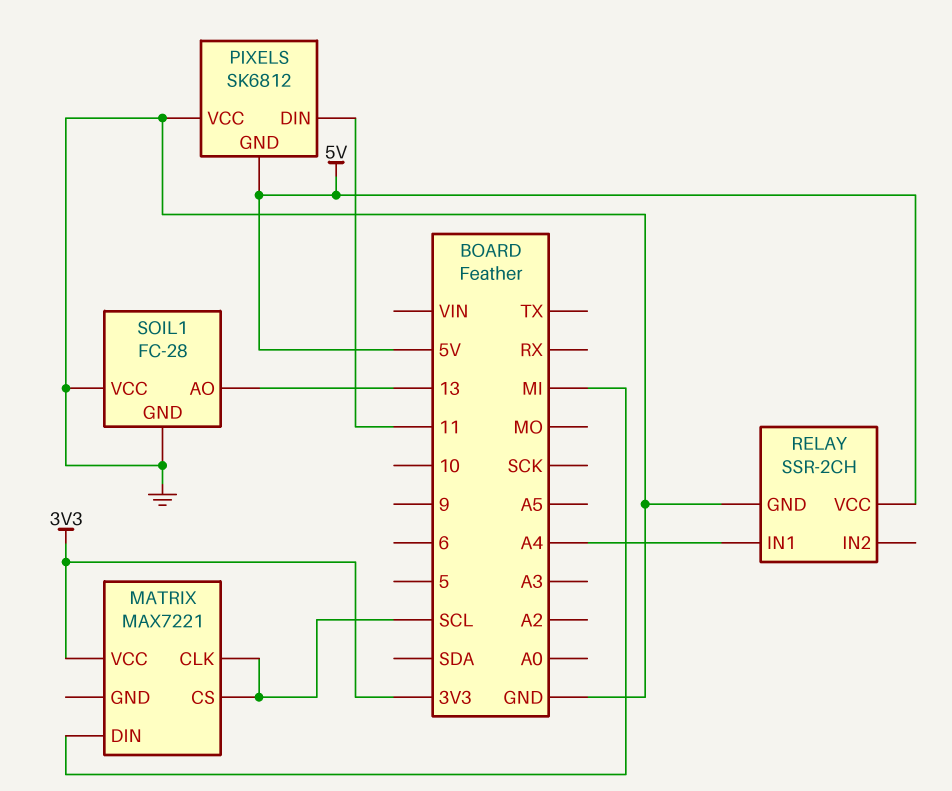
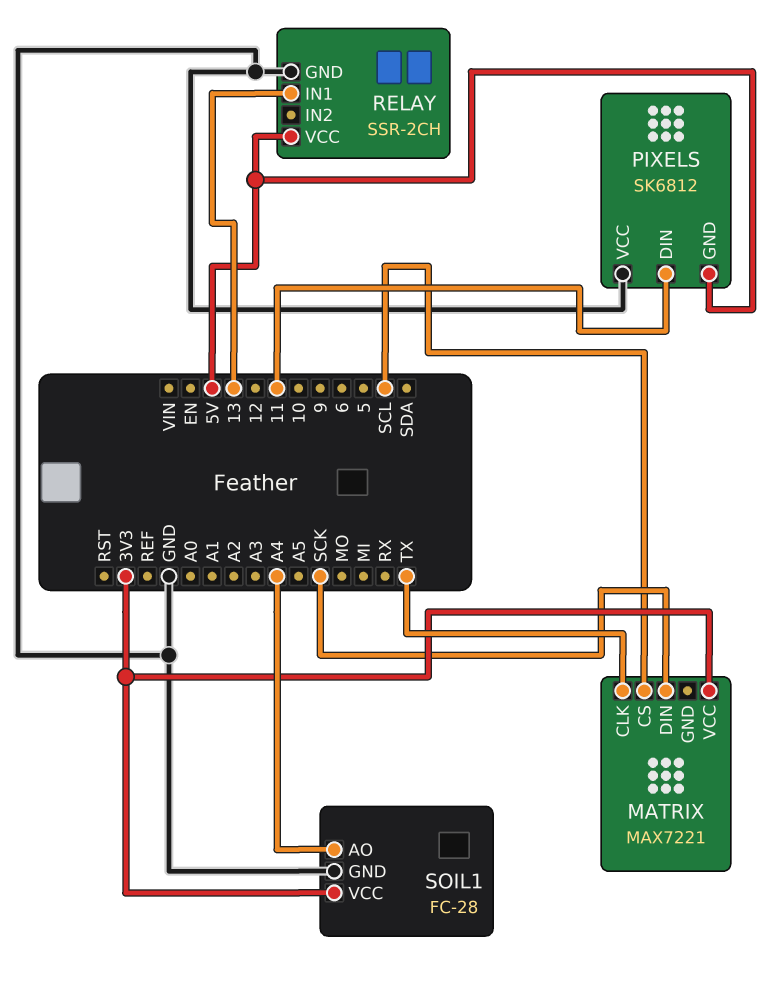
MATRIX pin CLK: SCL -> TX
MATRIX pin DIN: MI -> SCK
RELAY pin IN1: A4 -> 13
SOIL1 pin AO: 13 -> A4
SOIL1 pin VCC: GND -> 3V3

